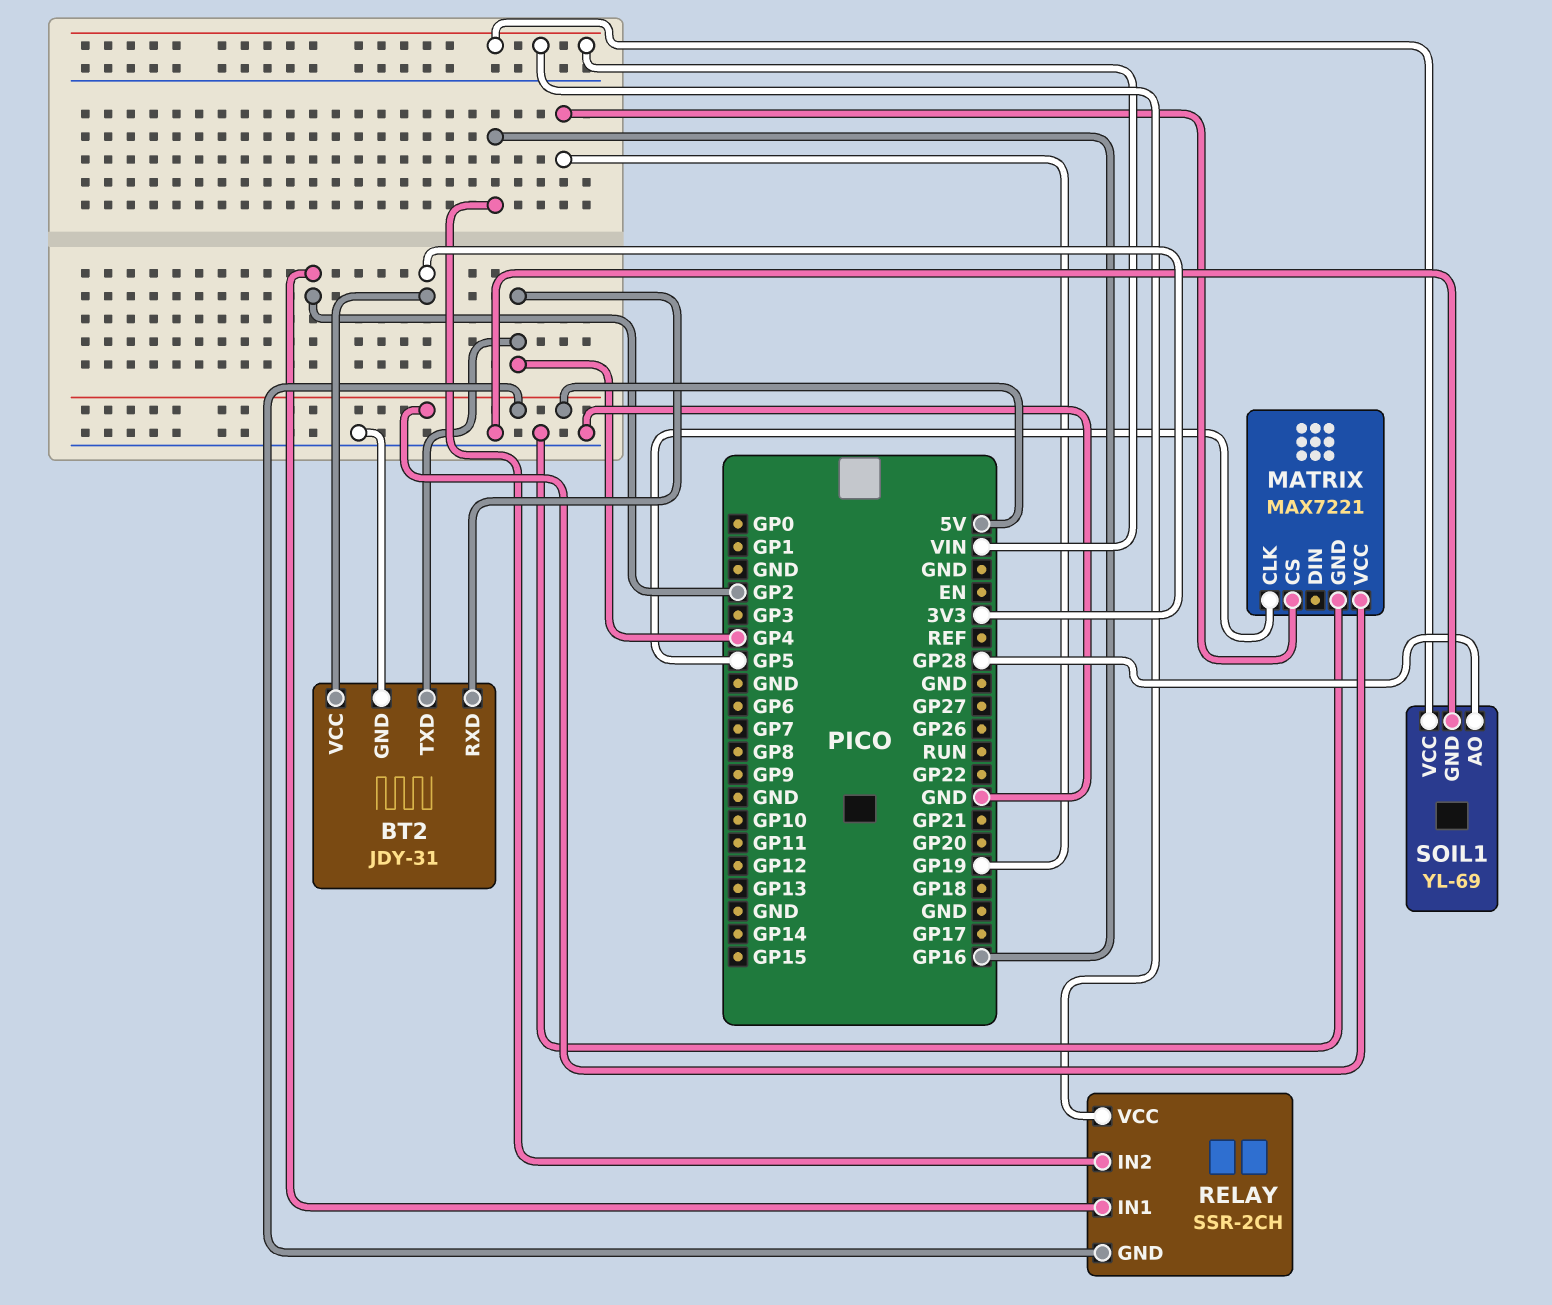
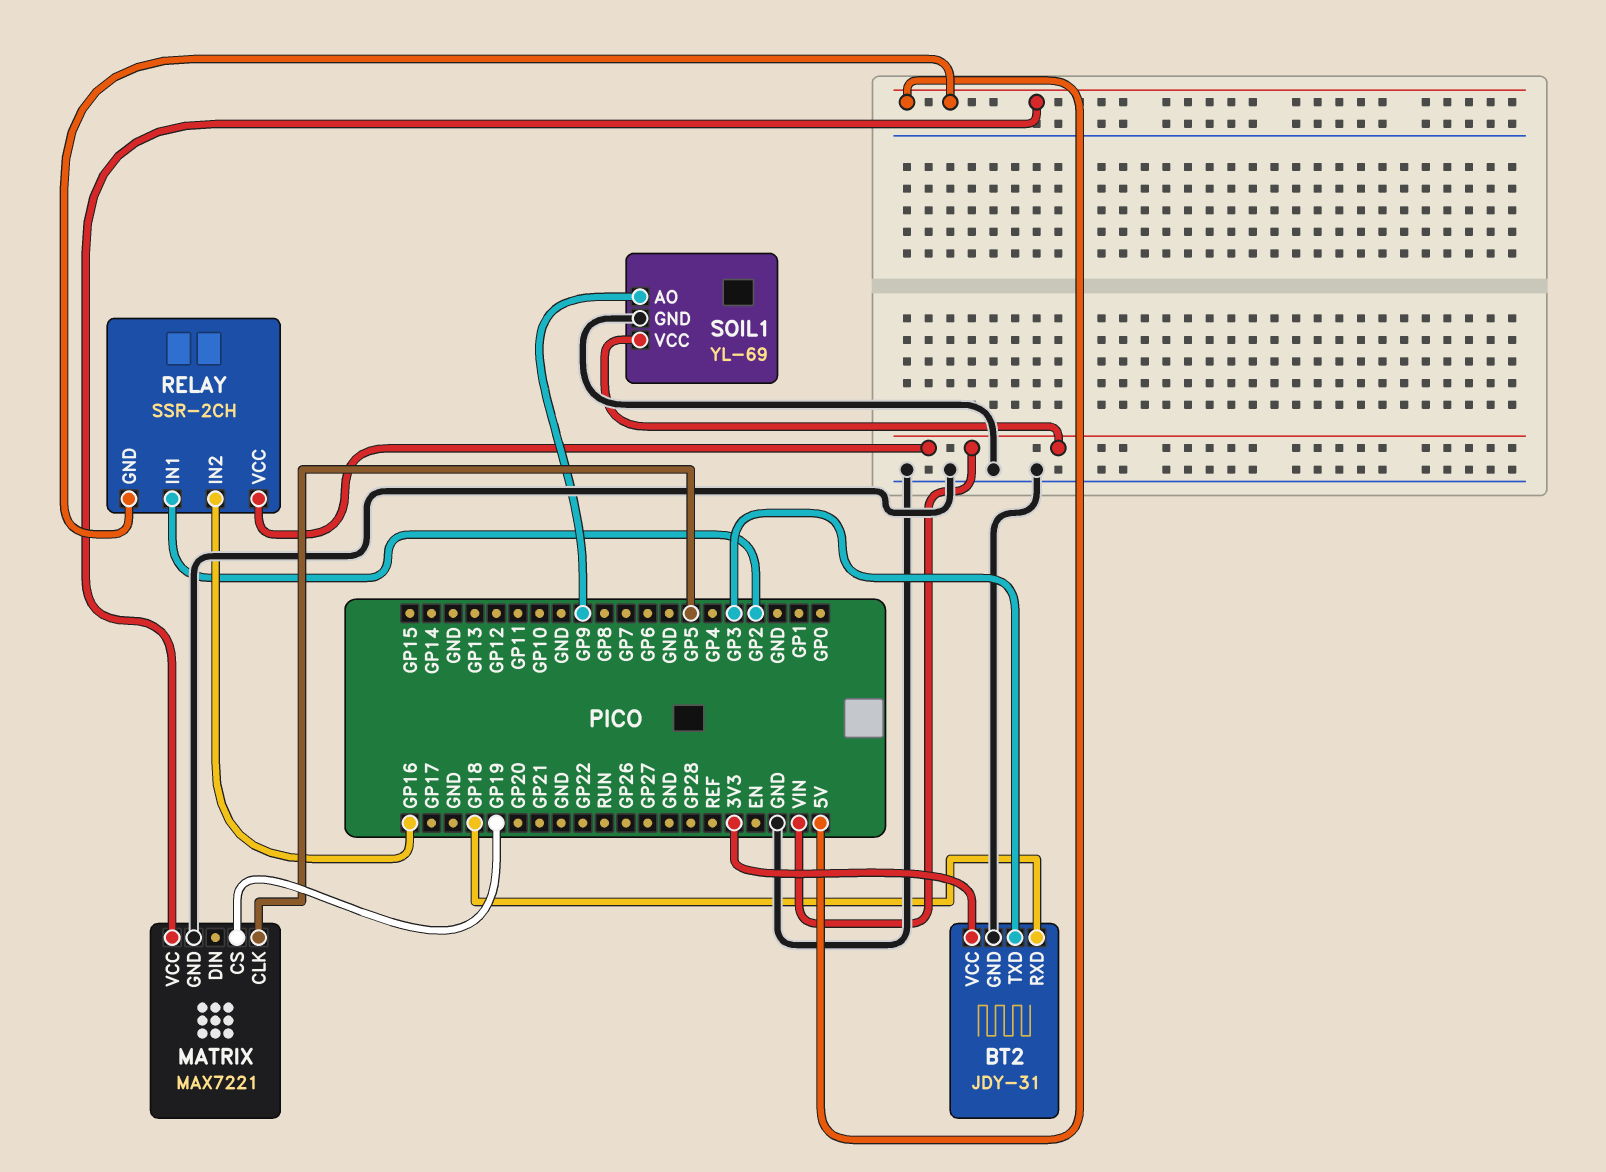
BT2 pin RXD: GP4 -> GP18
BT2 pin TXD: GP4 -> GP3
SOIL1 pin AO: GP28 -> GP9

